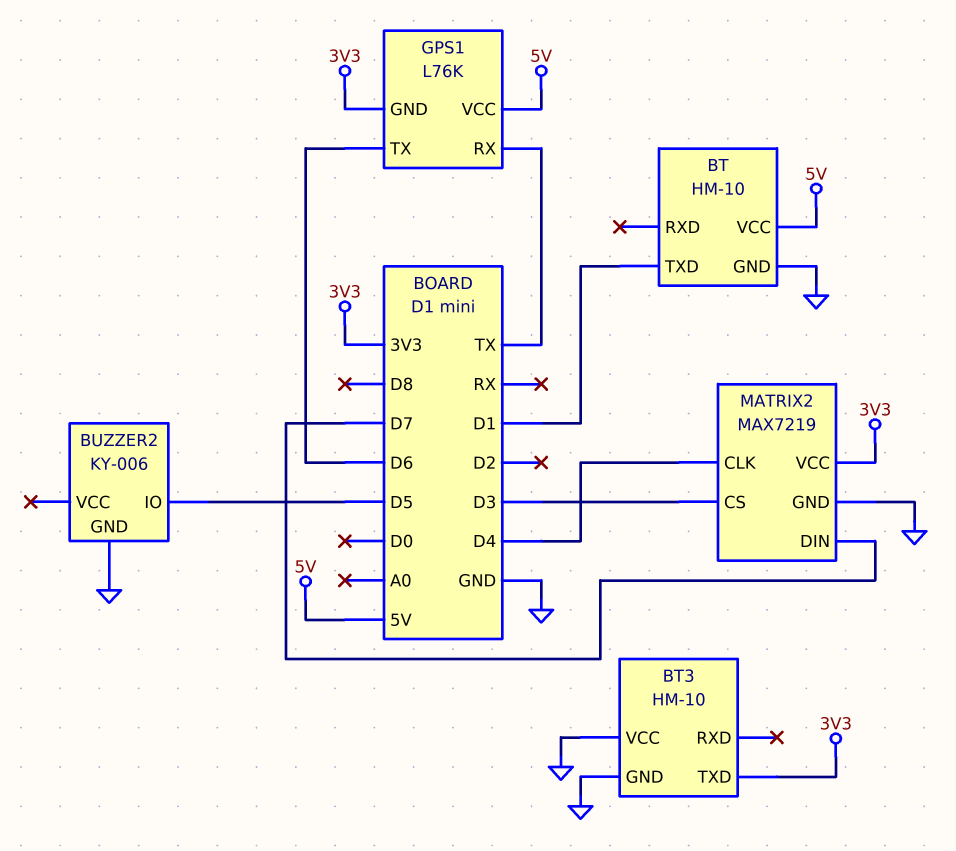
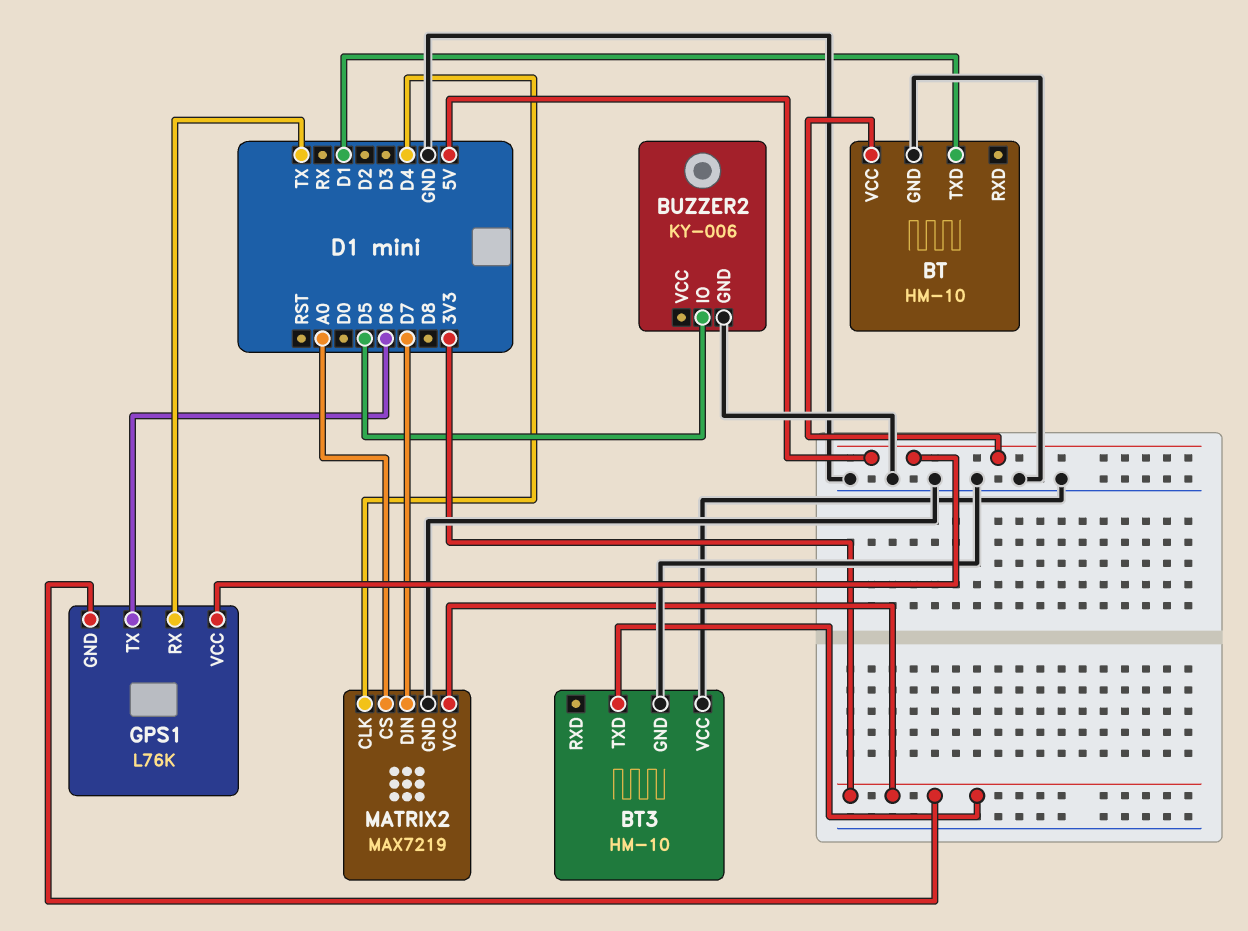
MATRIX2 pin CS: D3 -> A0

